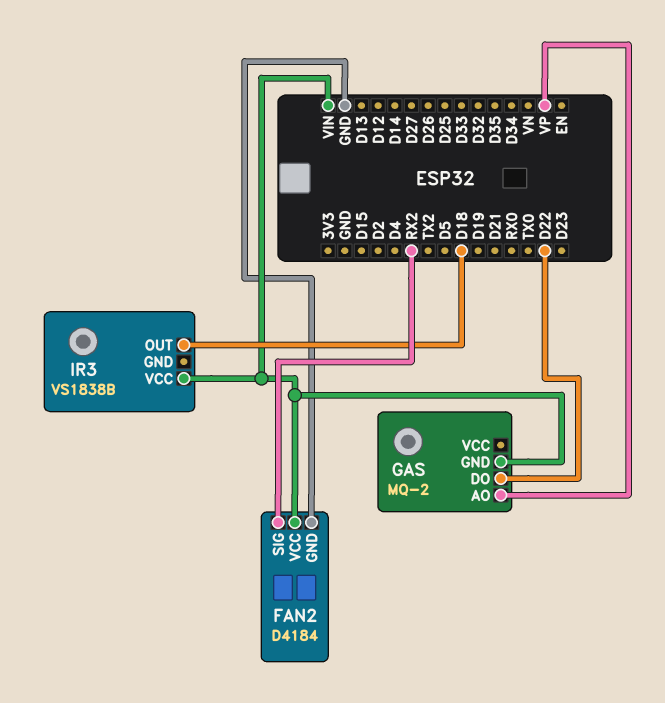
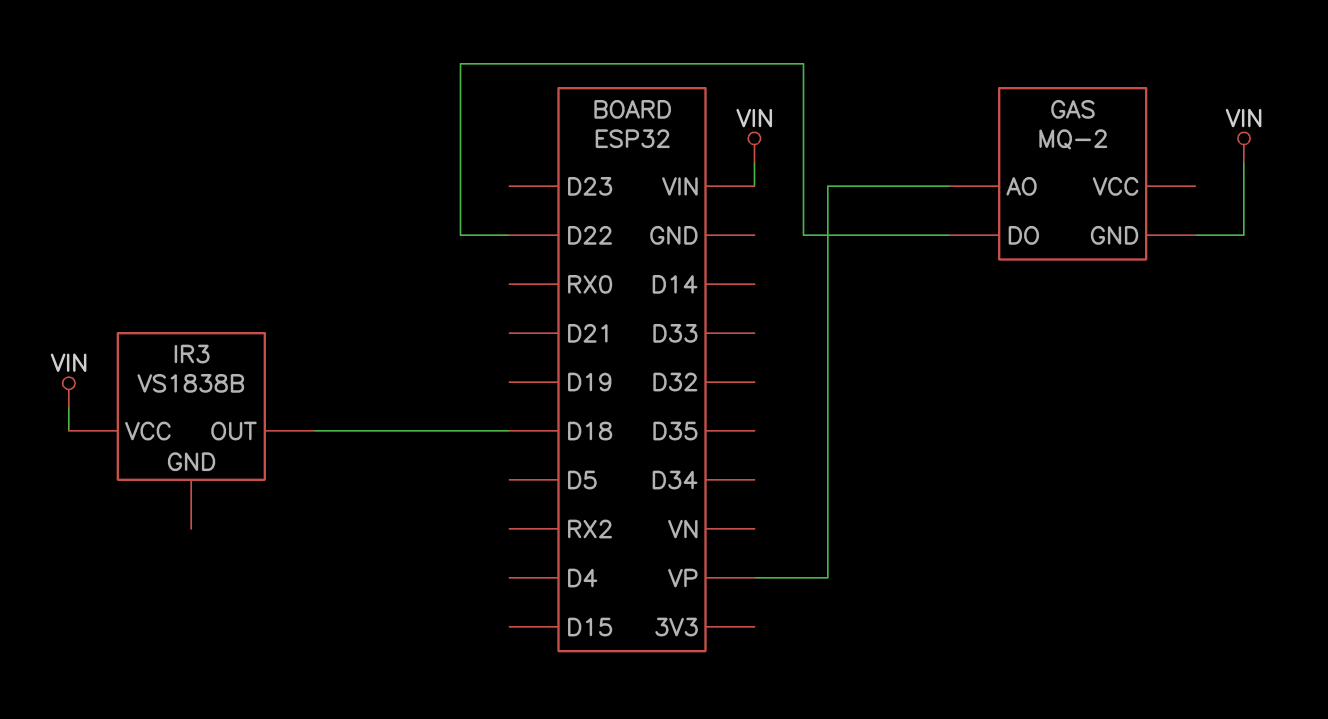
FAN2: D4184 -> none
FAN2 pin GND: GND -> none
FAN2 pin SIG: RX2 -> none
FAN2 pin VCC: VIN -> none

